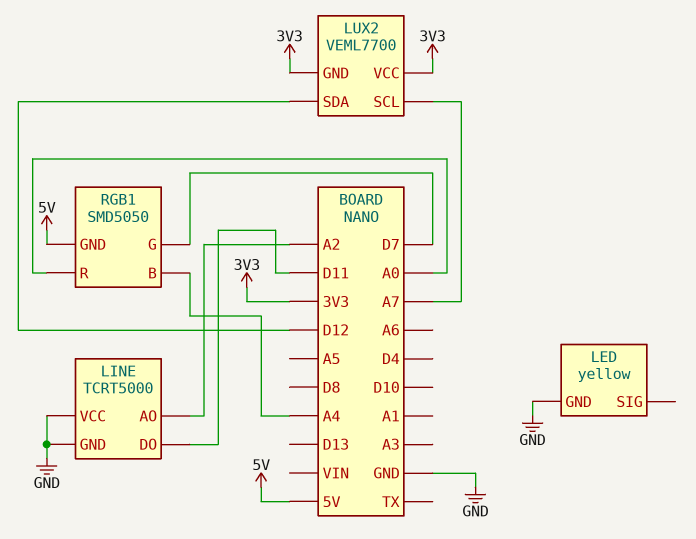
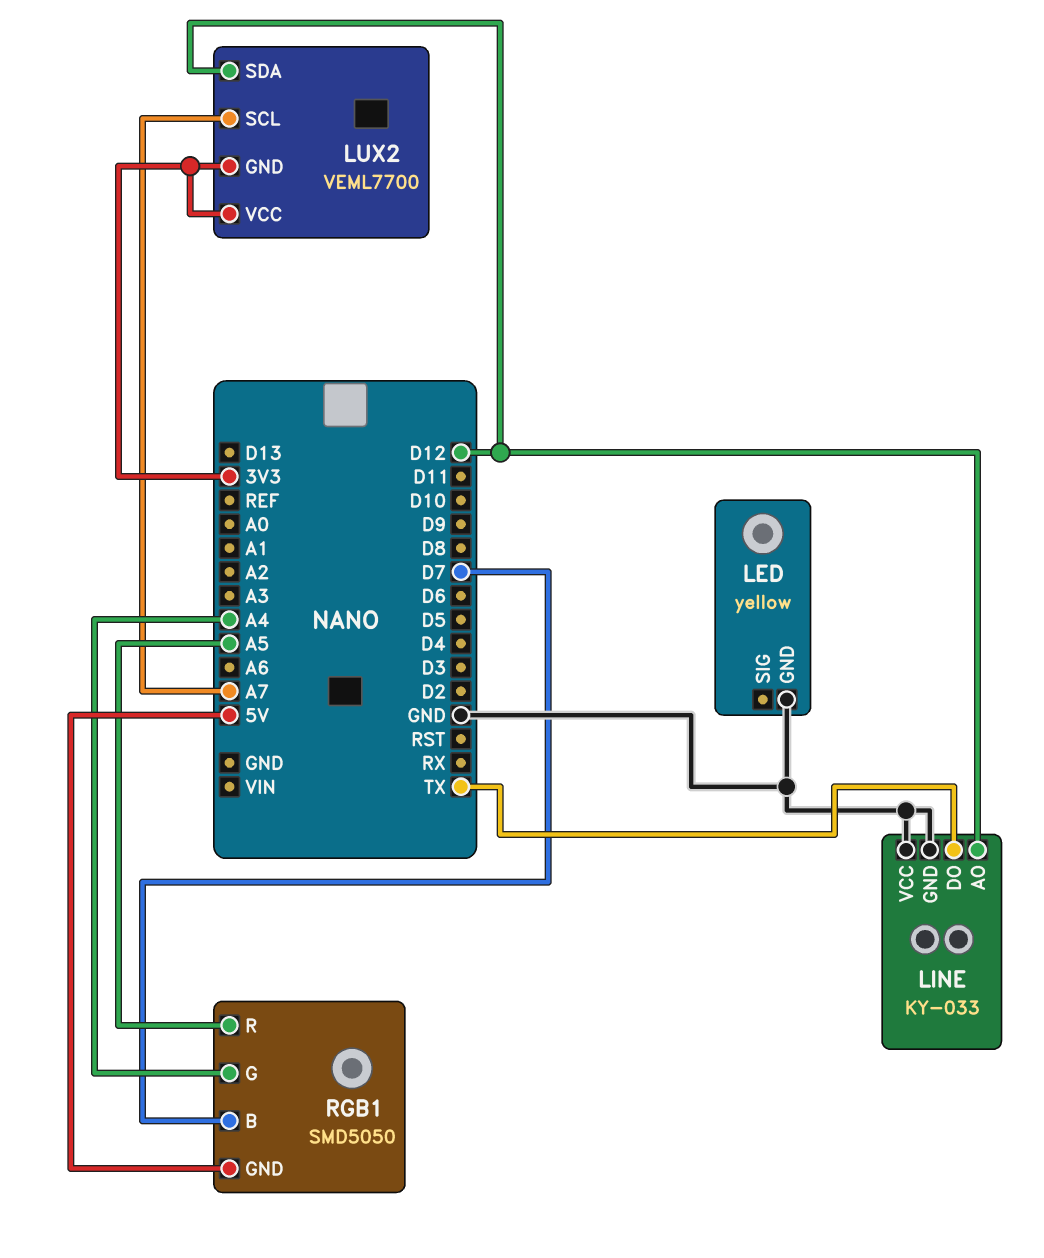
LINE: TCRT5000 -> KY-033
LINE pin AO: A2 -> D12
LINE pin DO: D11 -> TX
RGB1 pin B: A4 -> D7
RGB1 pin G: D7 -> A4
RGB1 pin R: A0 -> A5

